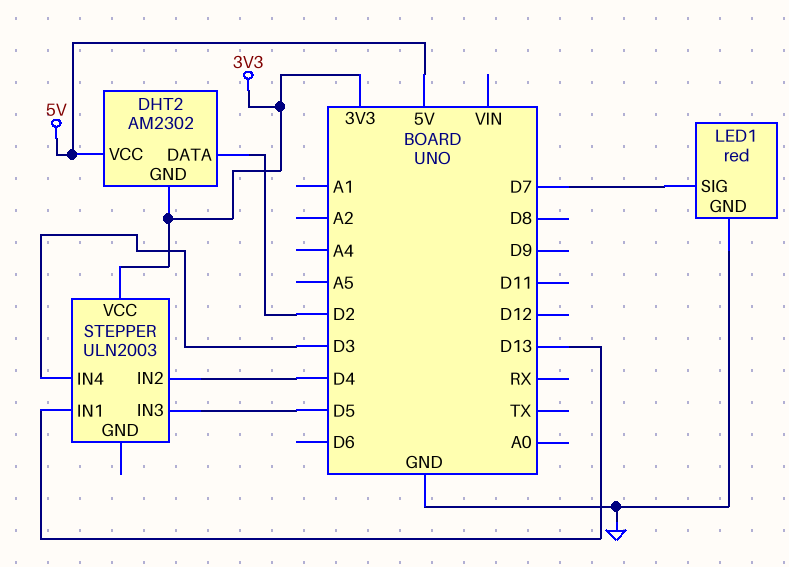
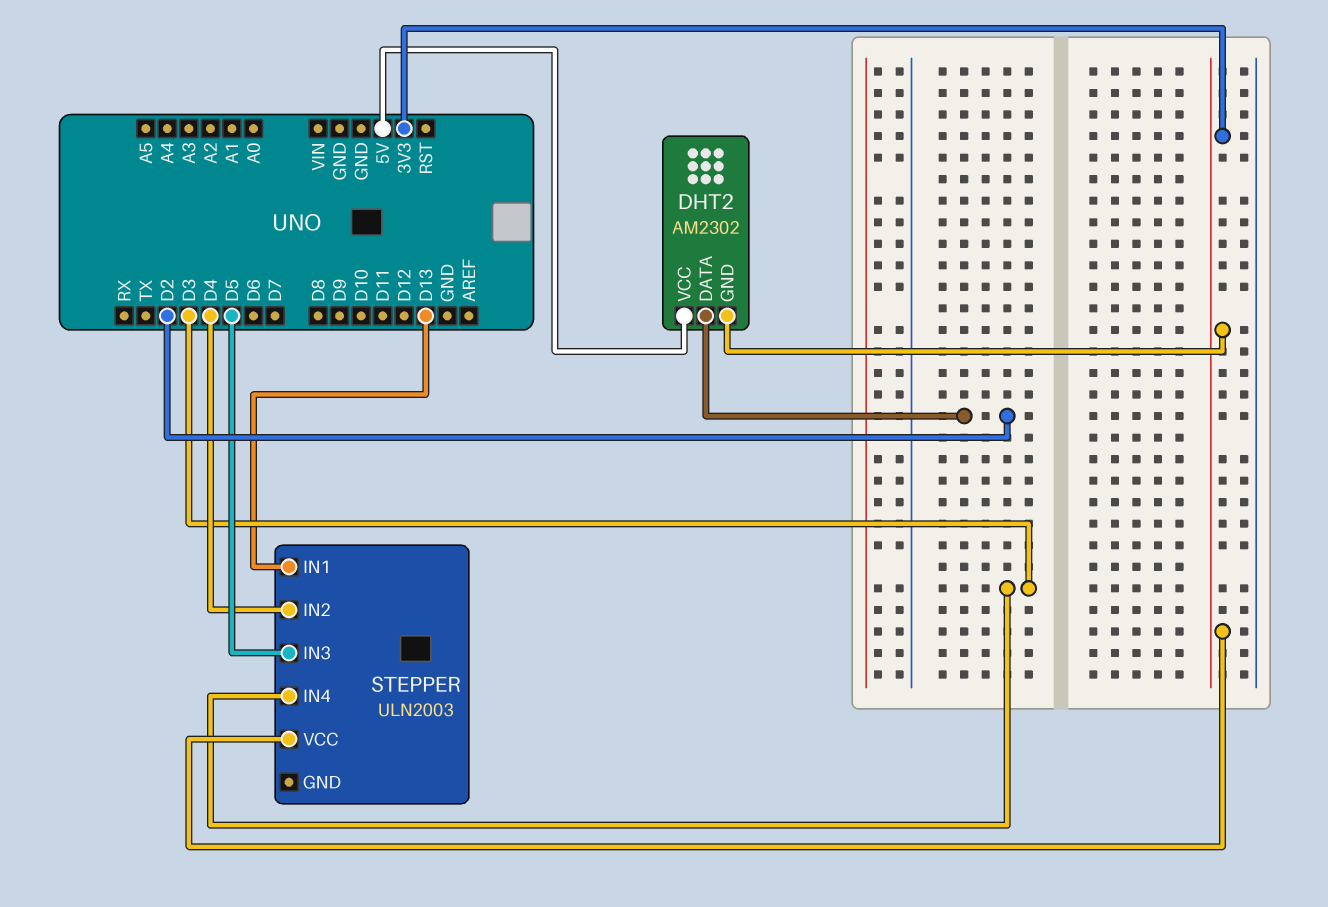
LED1: red -> none
LED1 pin GND: GND -> none
LED1 pin SIG: D7 -> none

